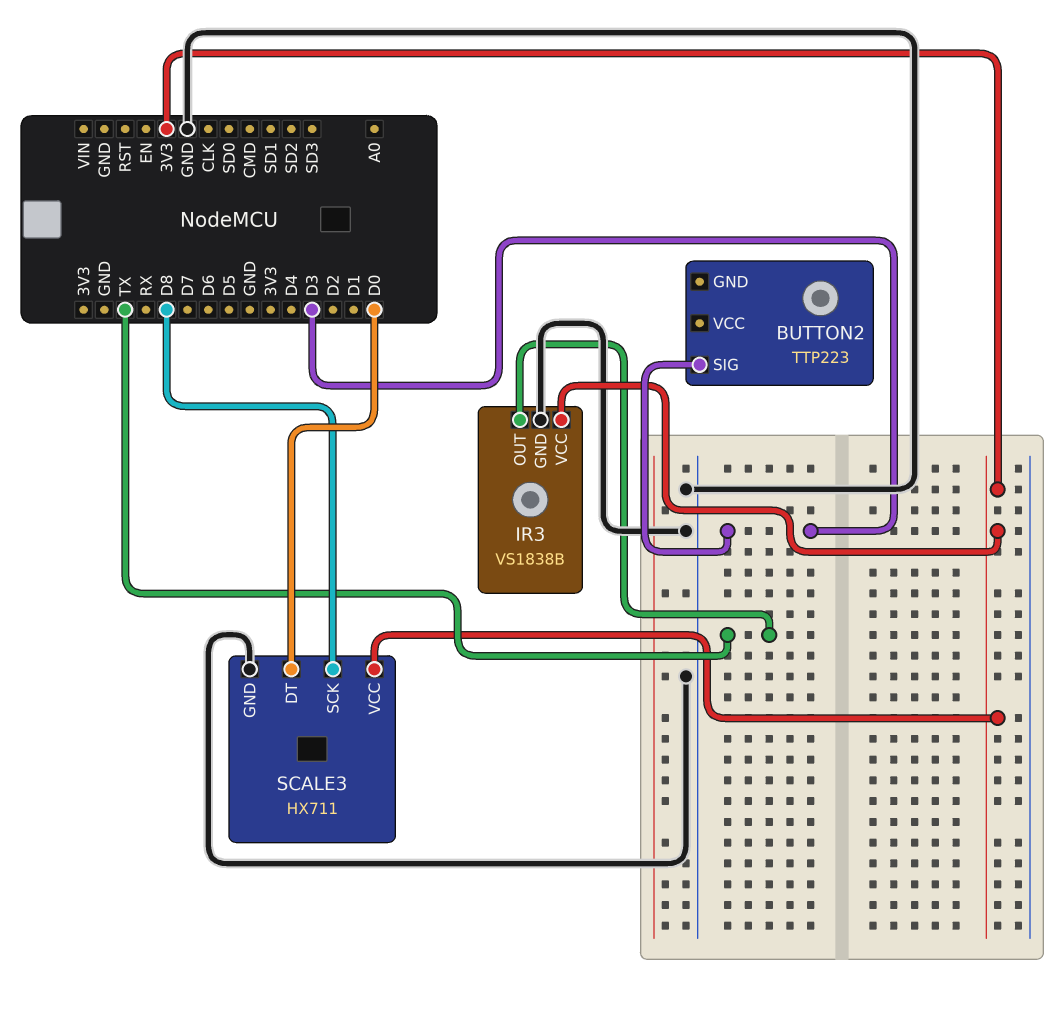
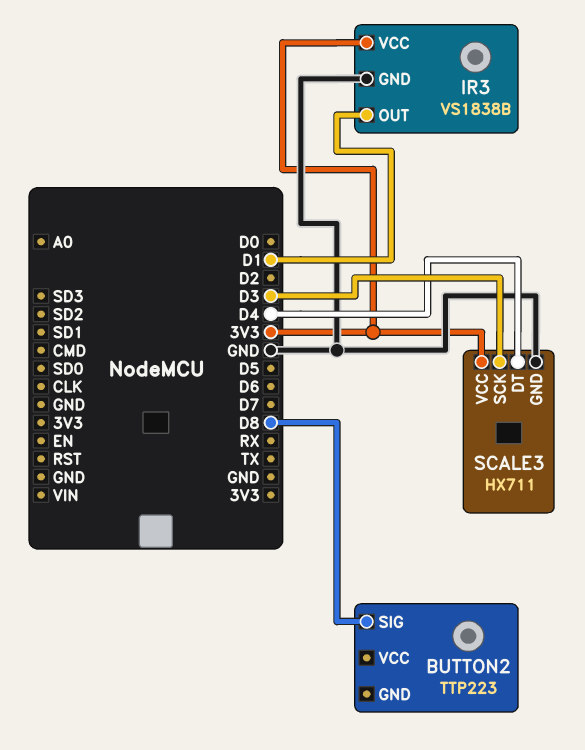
BUTTON2 pin SIG: D3 -> D8
IR3 pin OUT: TX -> D1
SCALE3 pin DT: D0 -> D4
SCALE3 pin SCK: D8 -> D3

